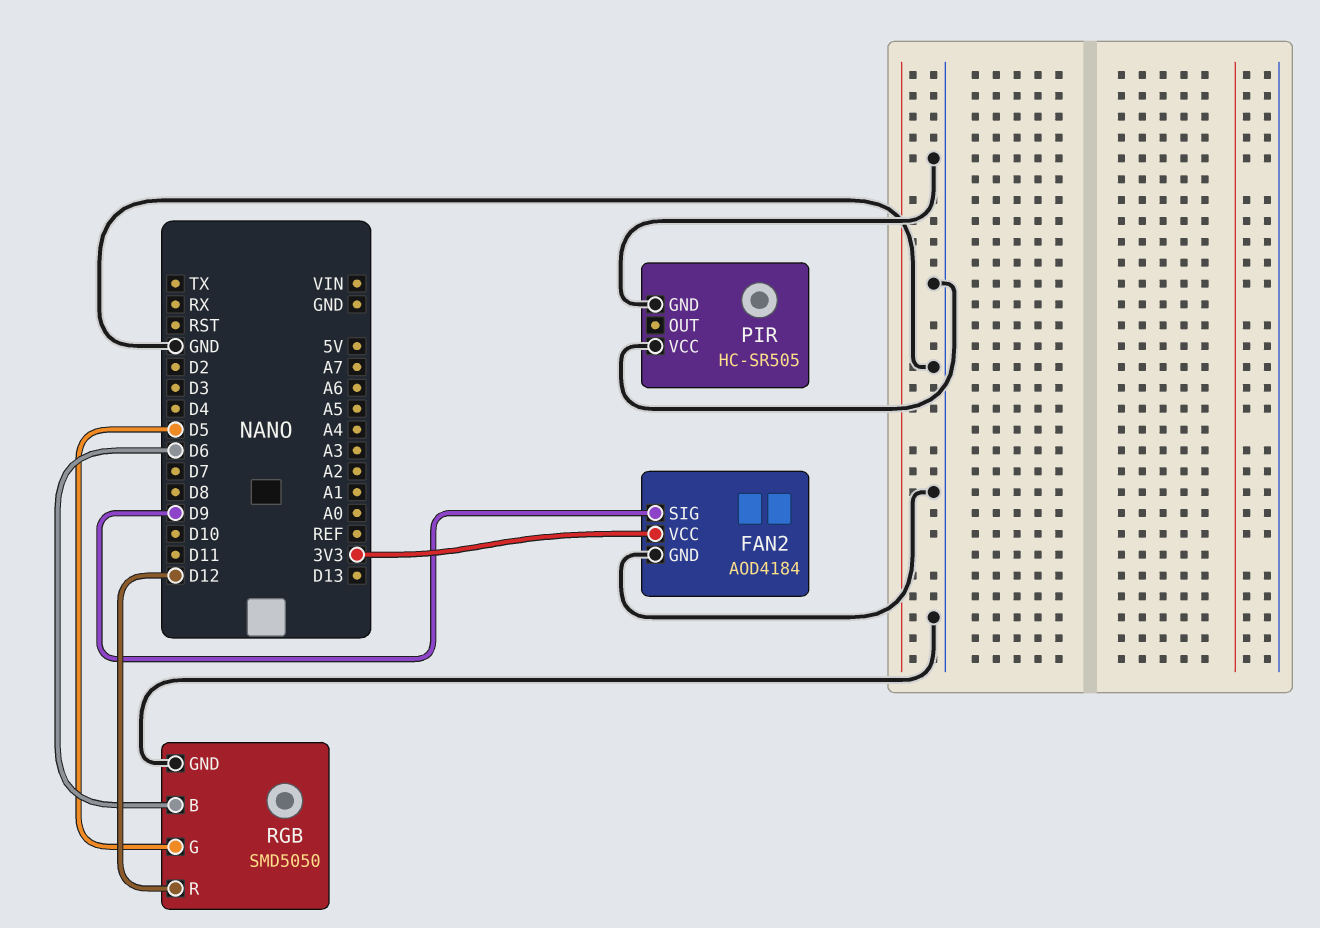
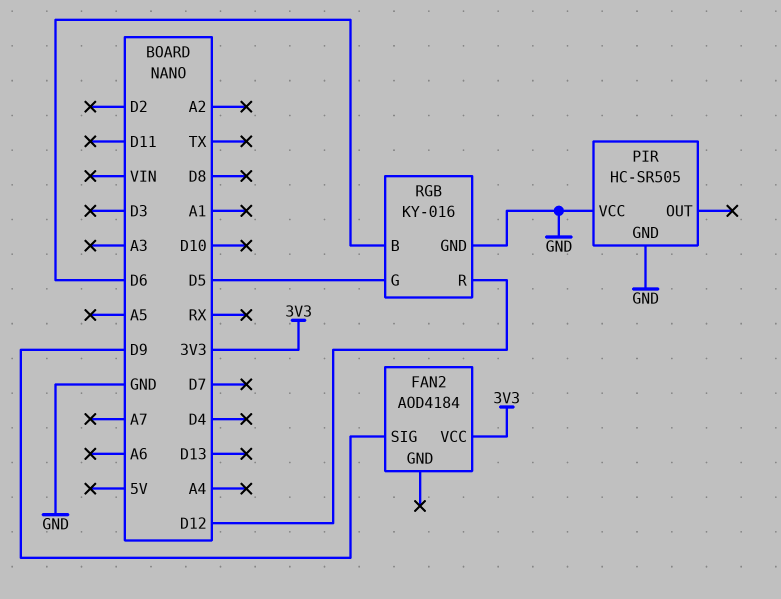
FAN2 pin GND: GND -> none
RGB: SMD5050 -> KY-016

